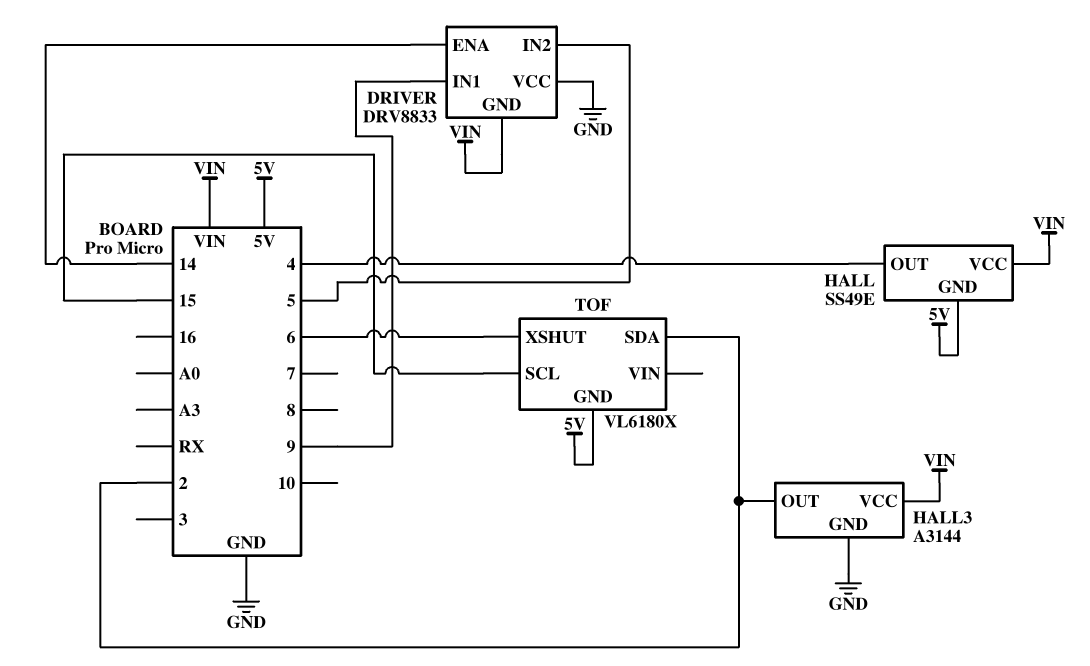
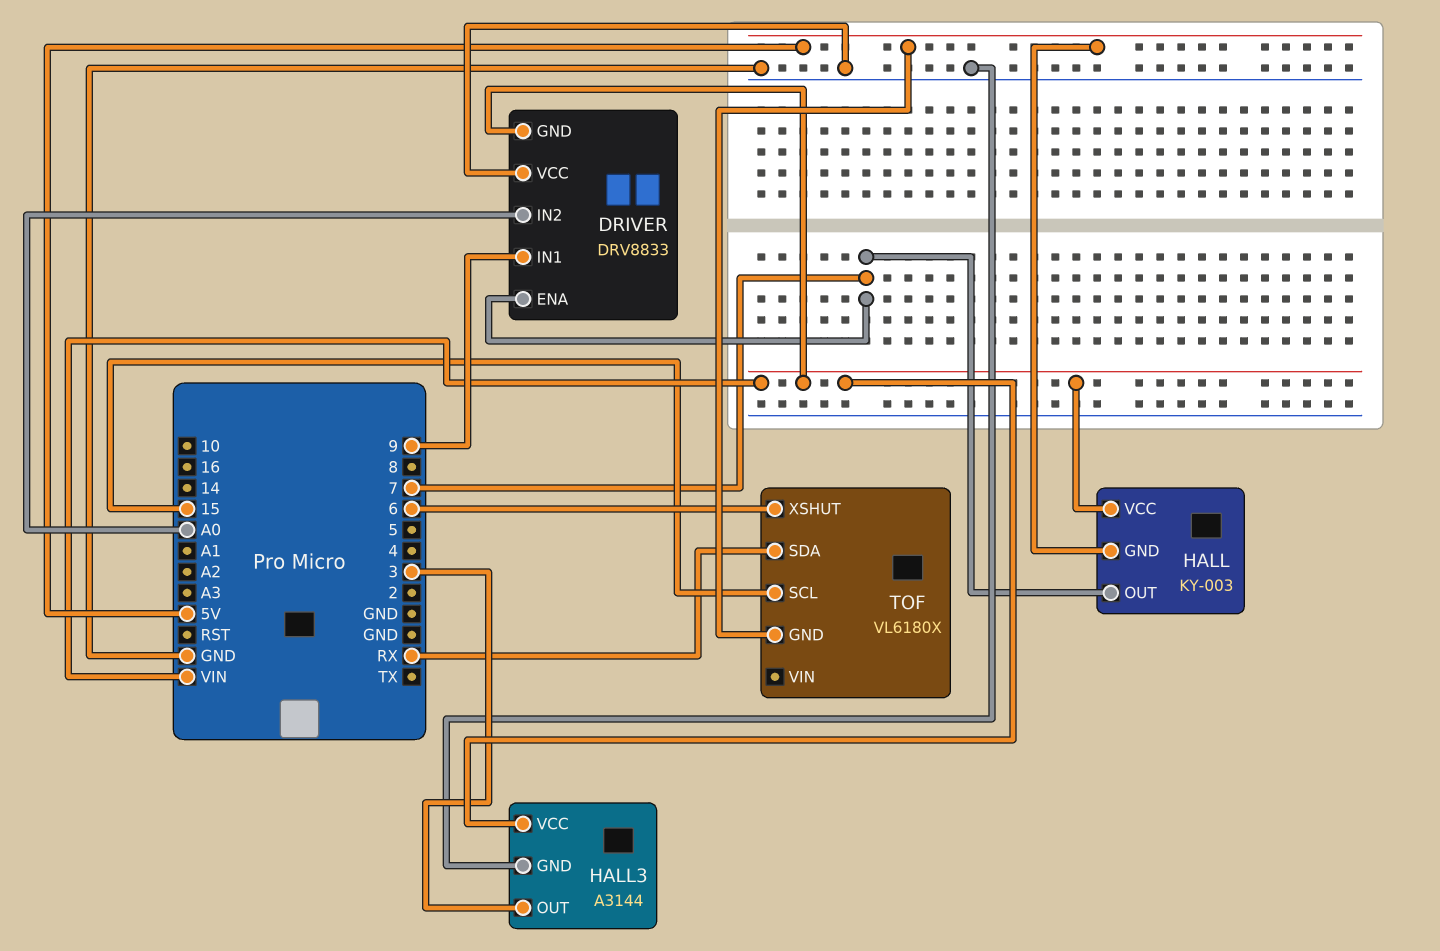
DRIVER pin ENA: 14 -> 7
DRIVER pin IN2: 5 -> A0
HALL: SS49E -> KY-003
HALL pin OUT: 4 -> 7
HALL3 pin OUT: 2 -> 3
TOF pin SDA: 2 -> RX

